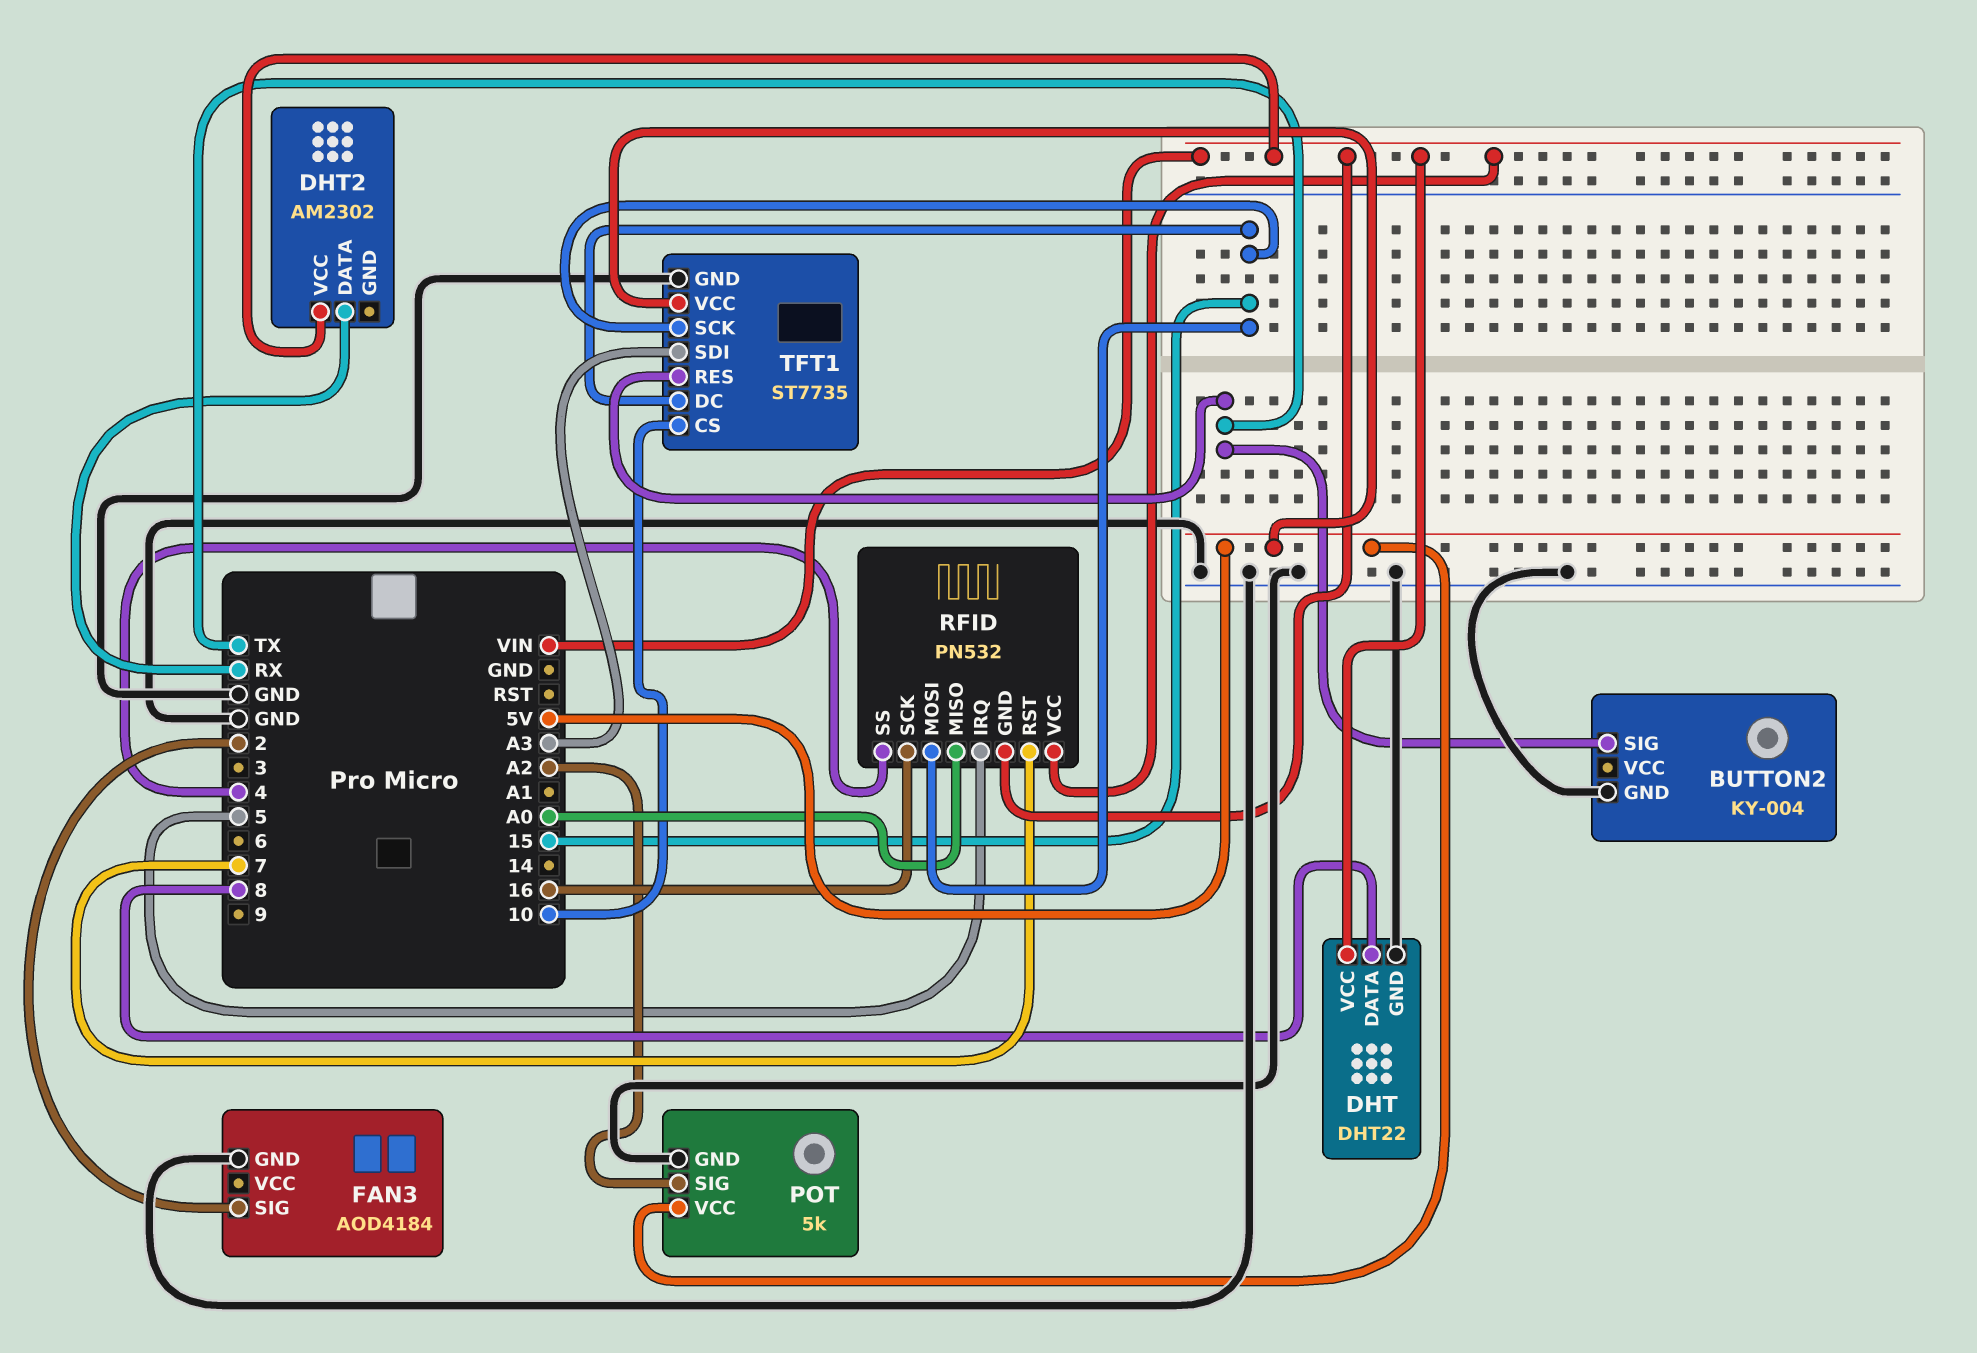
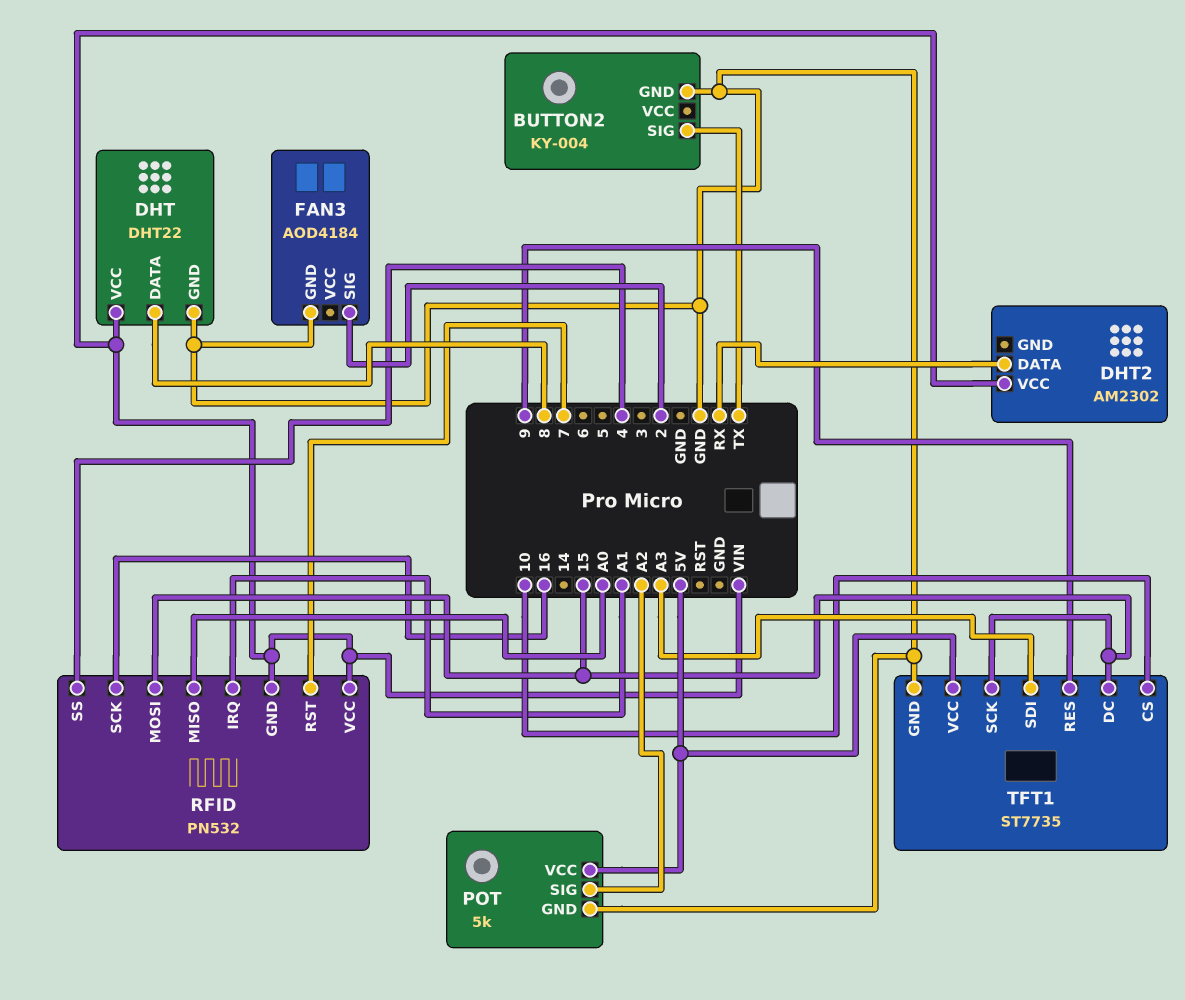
RFID pin IRQ: 5 -> A1
TFT1 pin RES: TX -> 9

